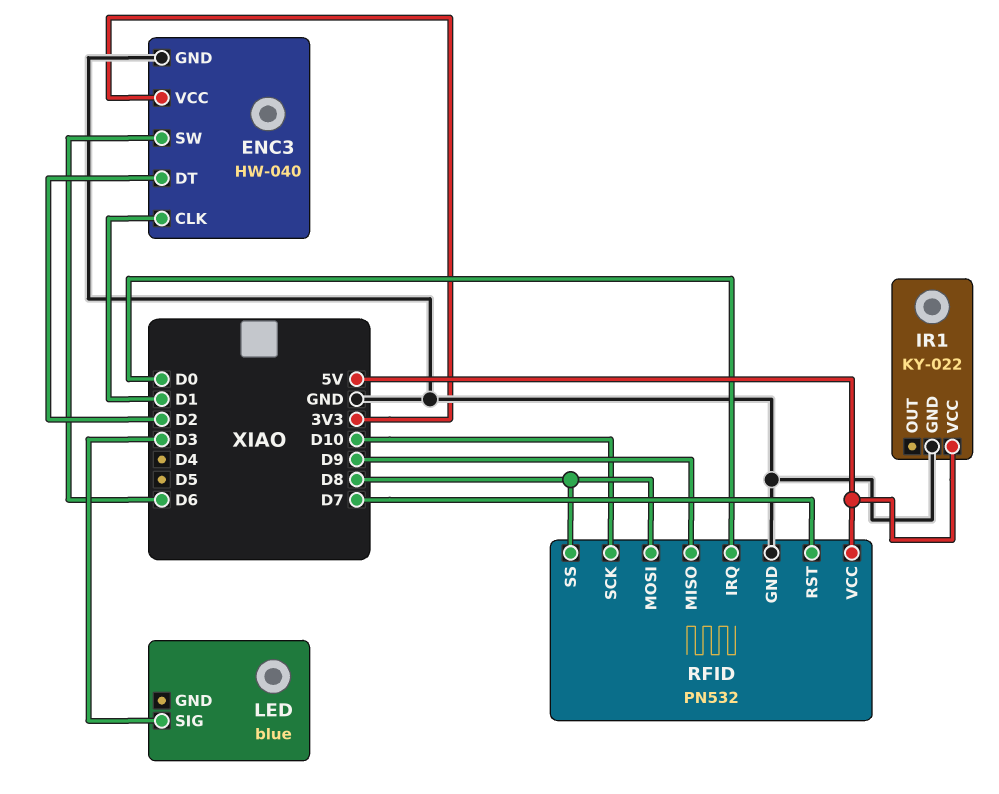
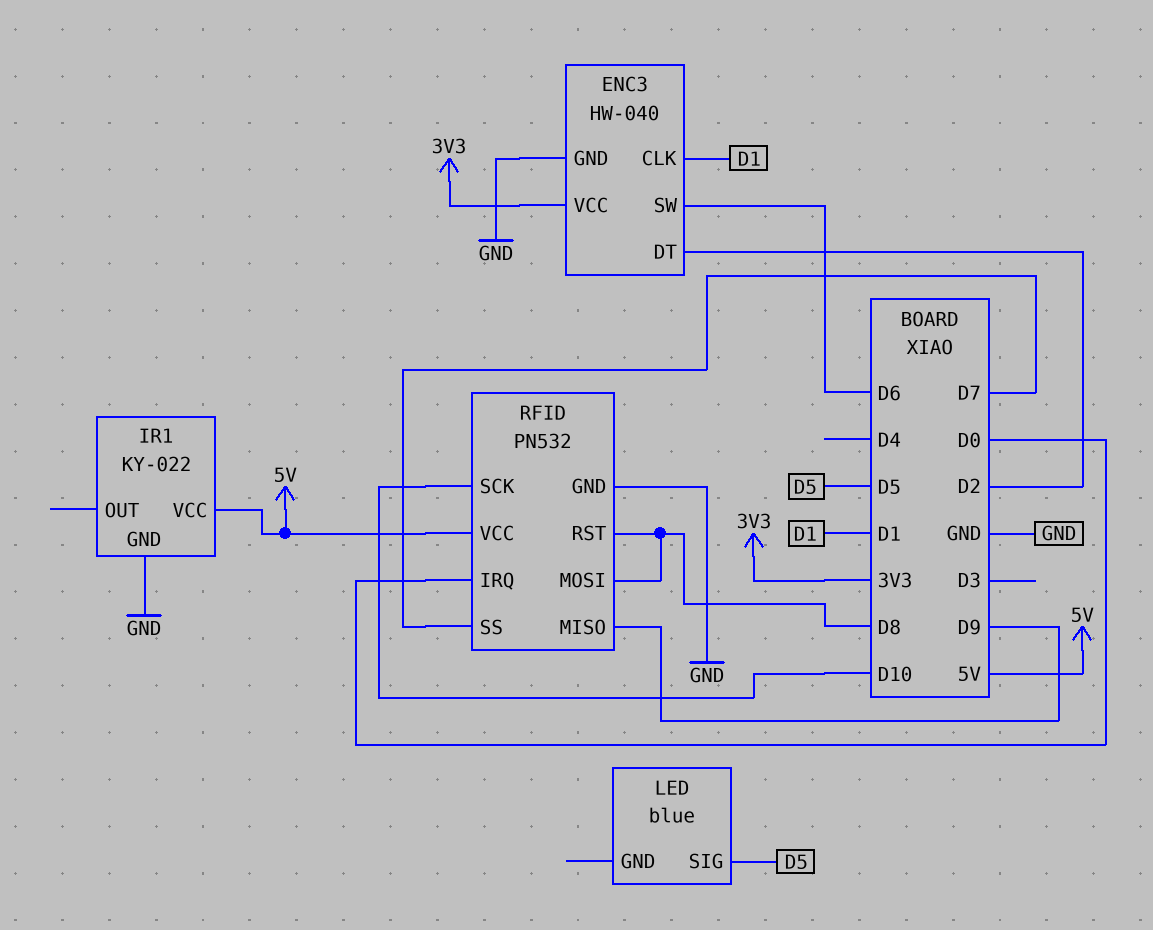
LED pin SIG: D3 -> D5
RFID pin RST: D7 -> D8
RFID pin SS: D8 -> D7

